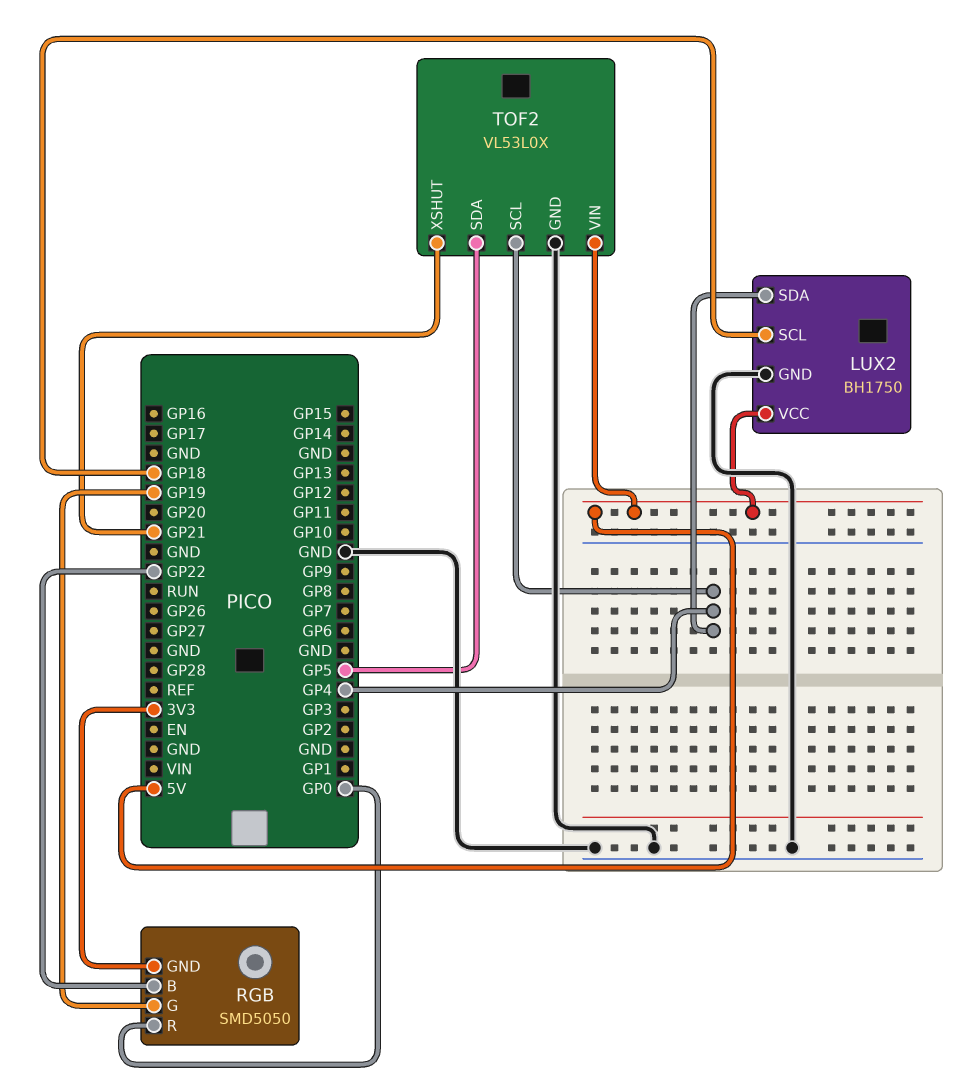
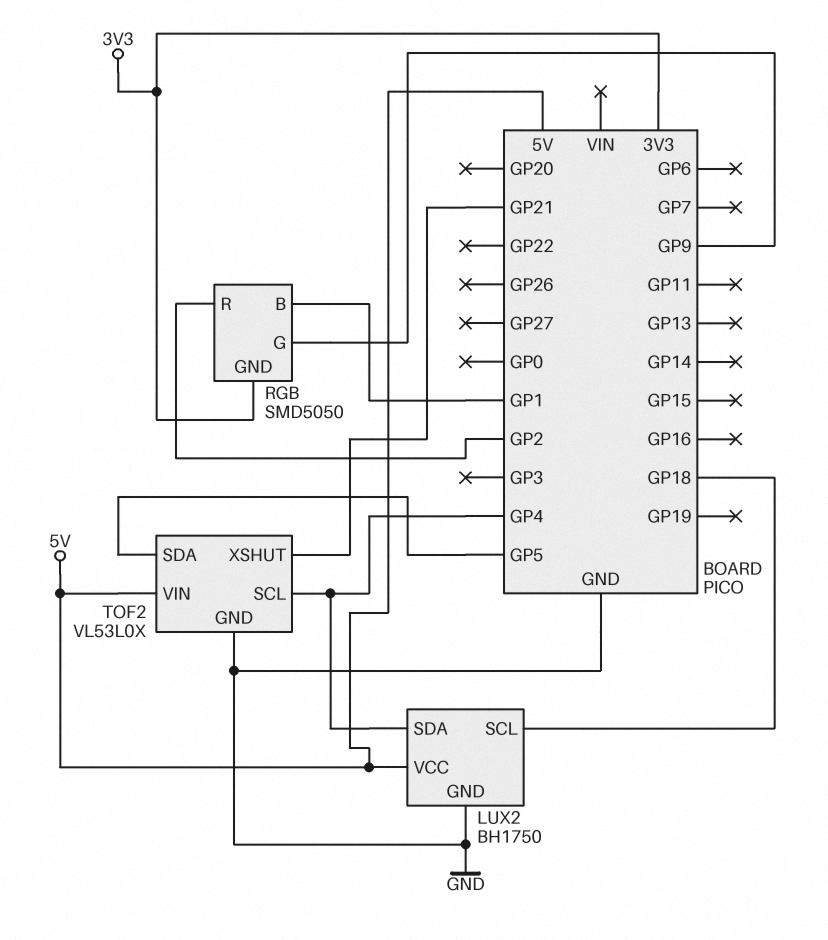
RGB pin B: GP22 -> GP1
RGB pin G: GP19 -> GP9
RGB pin R: GP0 -> GP2

